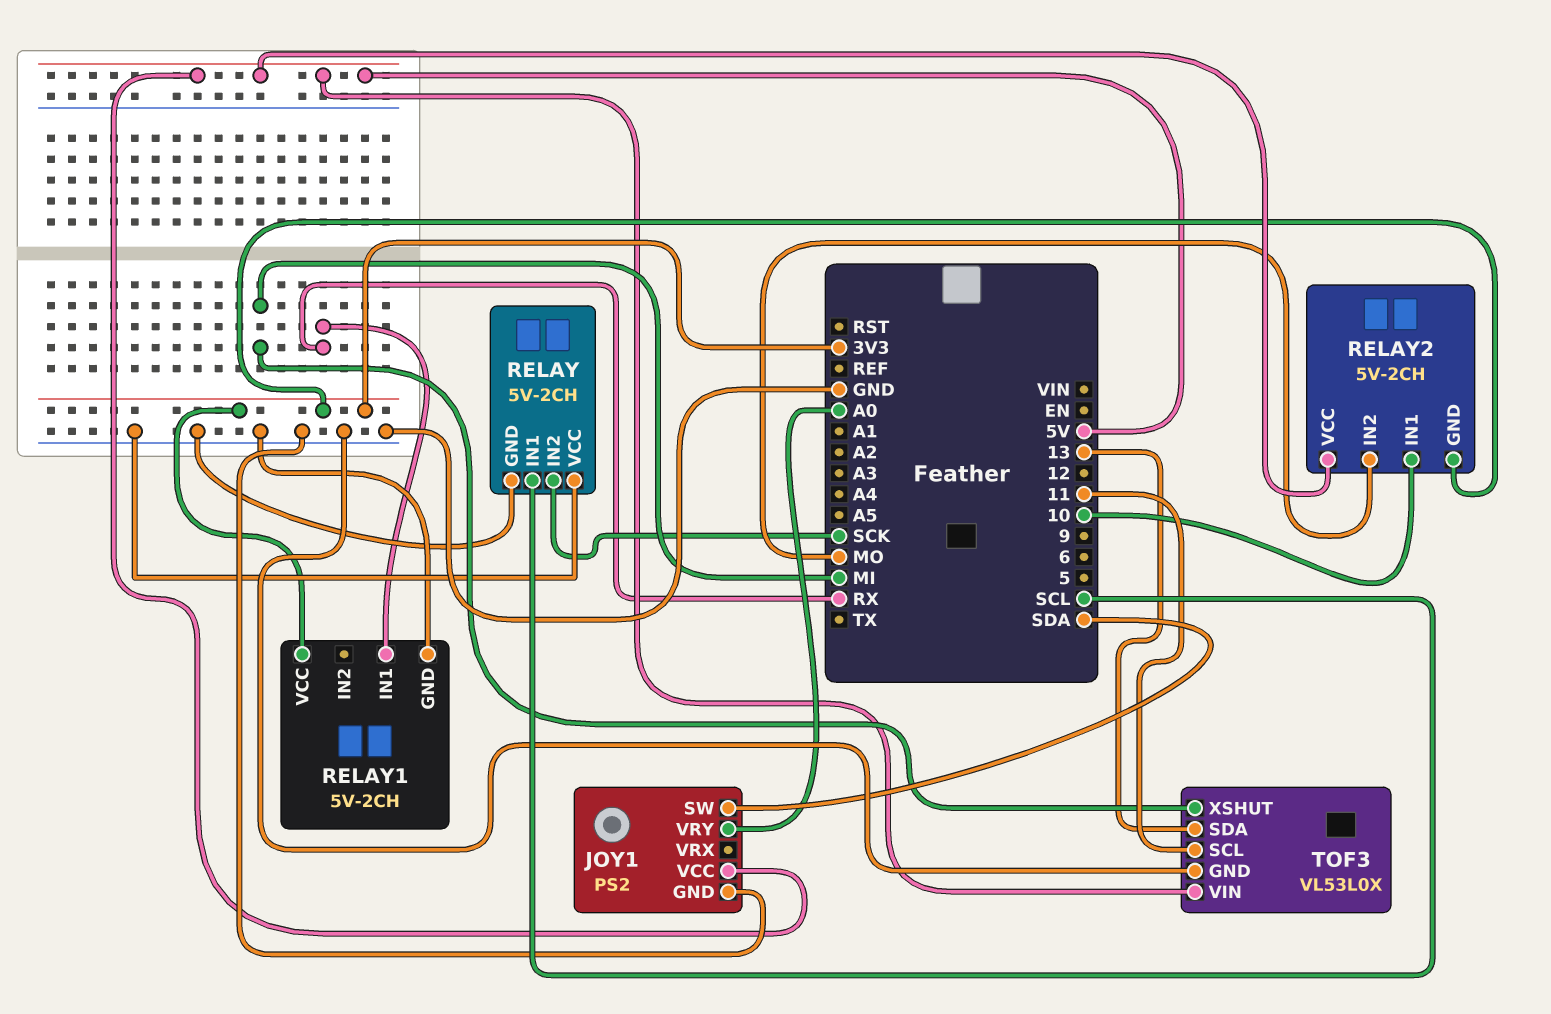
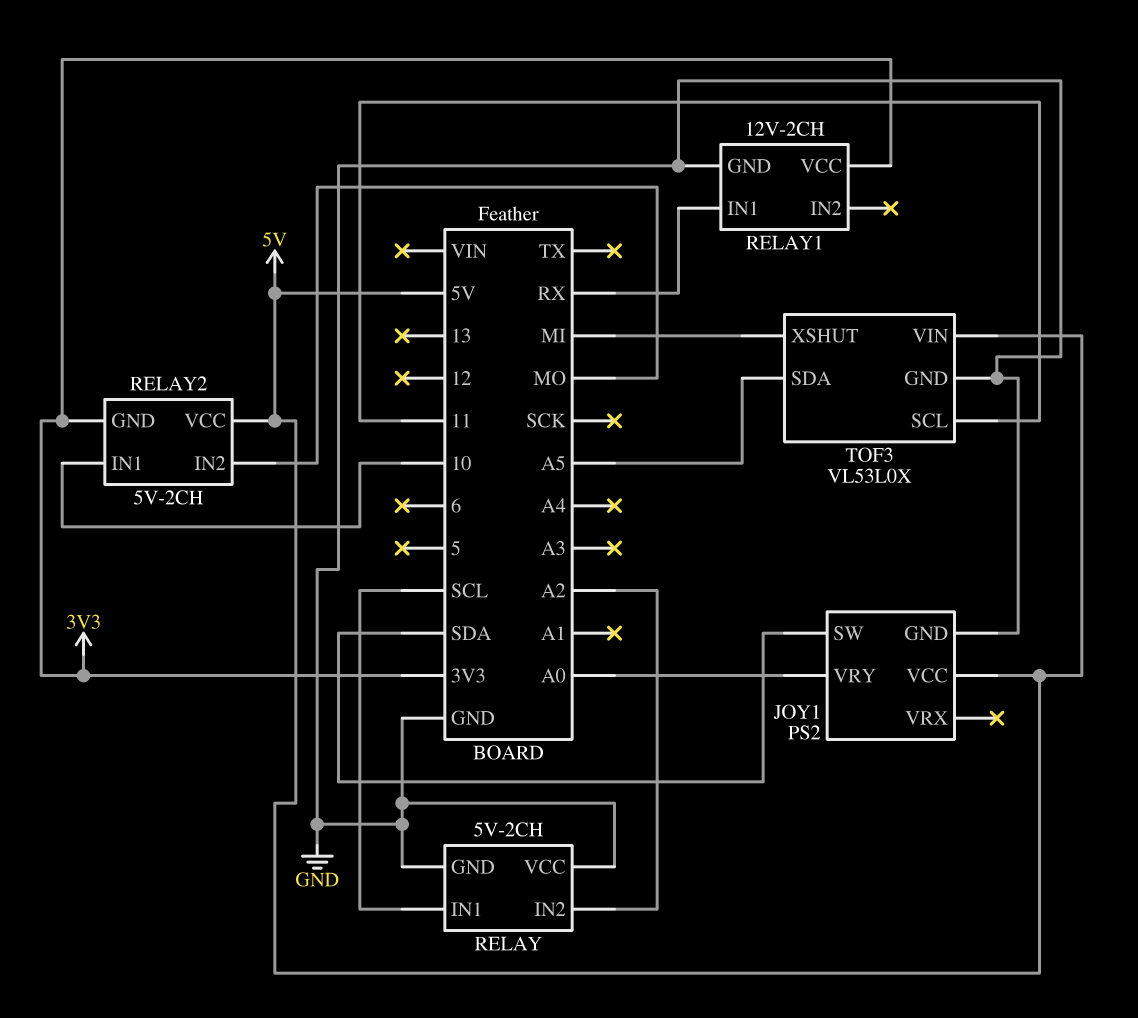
RELAY pin IN2: SCK -> A2
RELAY1: 5V-2CH -> 12V-2CH
TOF3 pin SDA: 13 -> A5

